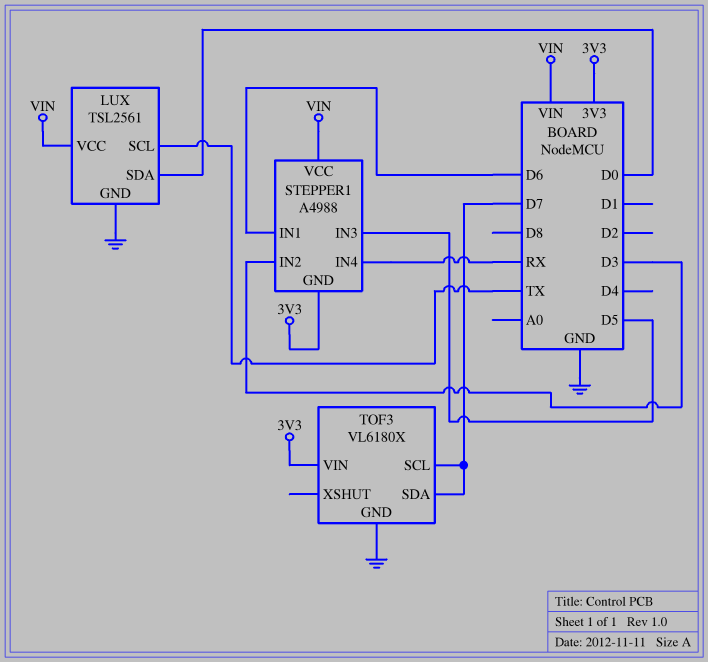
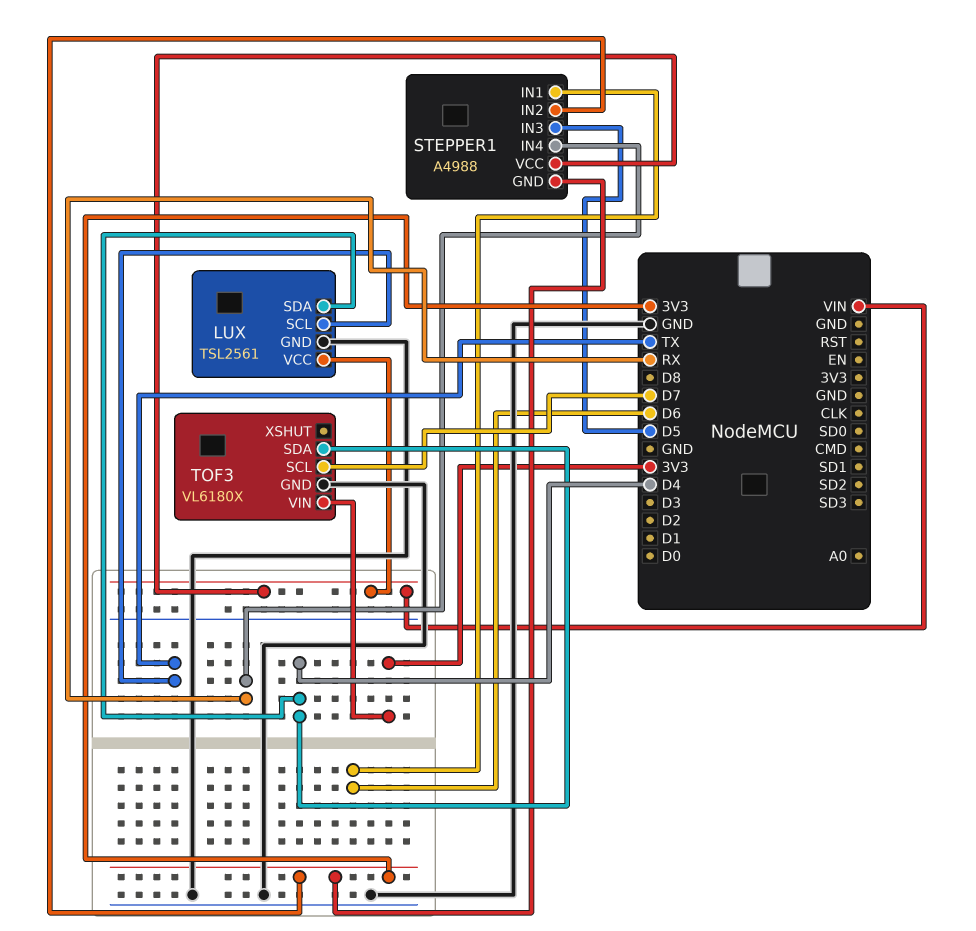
LUX pin SDA: D0 -> D4
STEPPER1 pin IN2: D3 -> 3V3
TOF3 pin SDA: D7 -> D4

